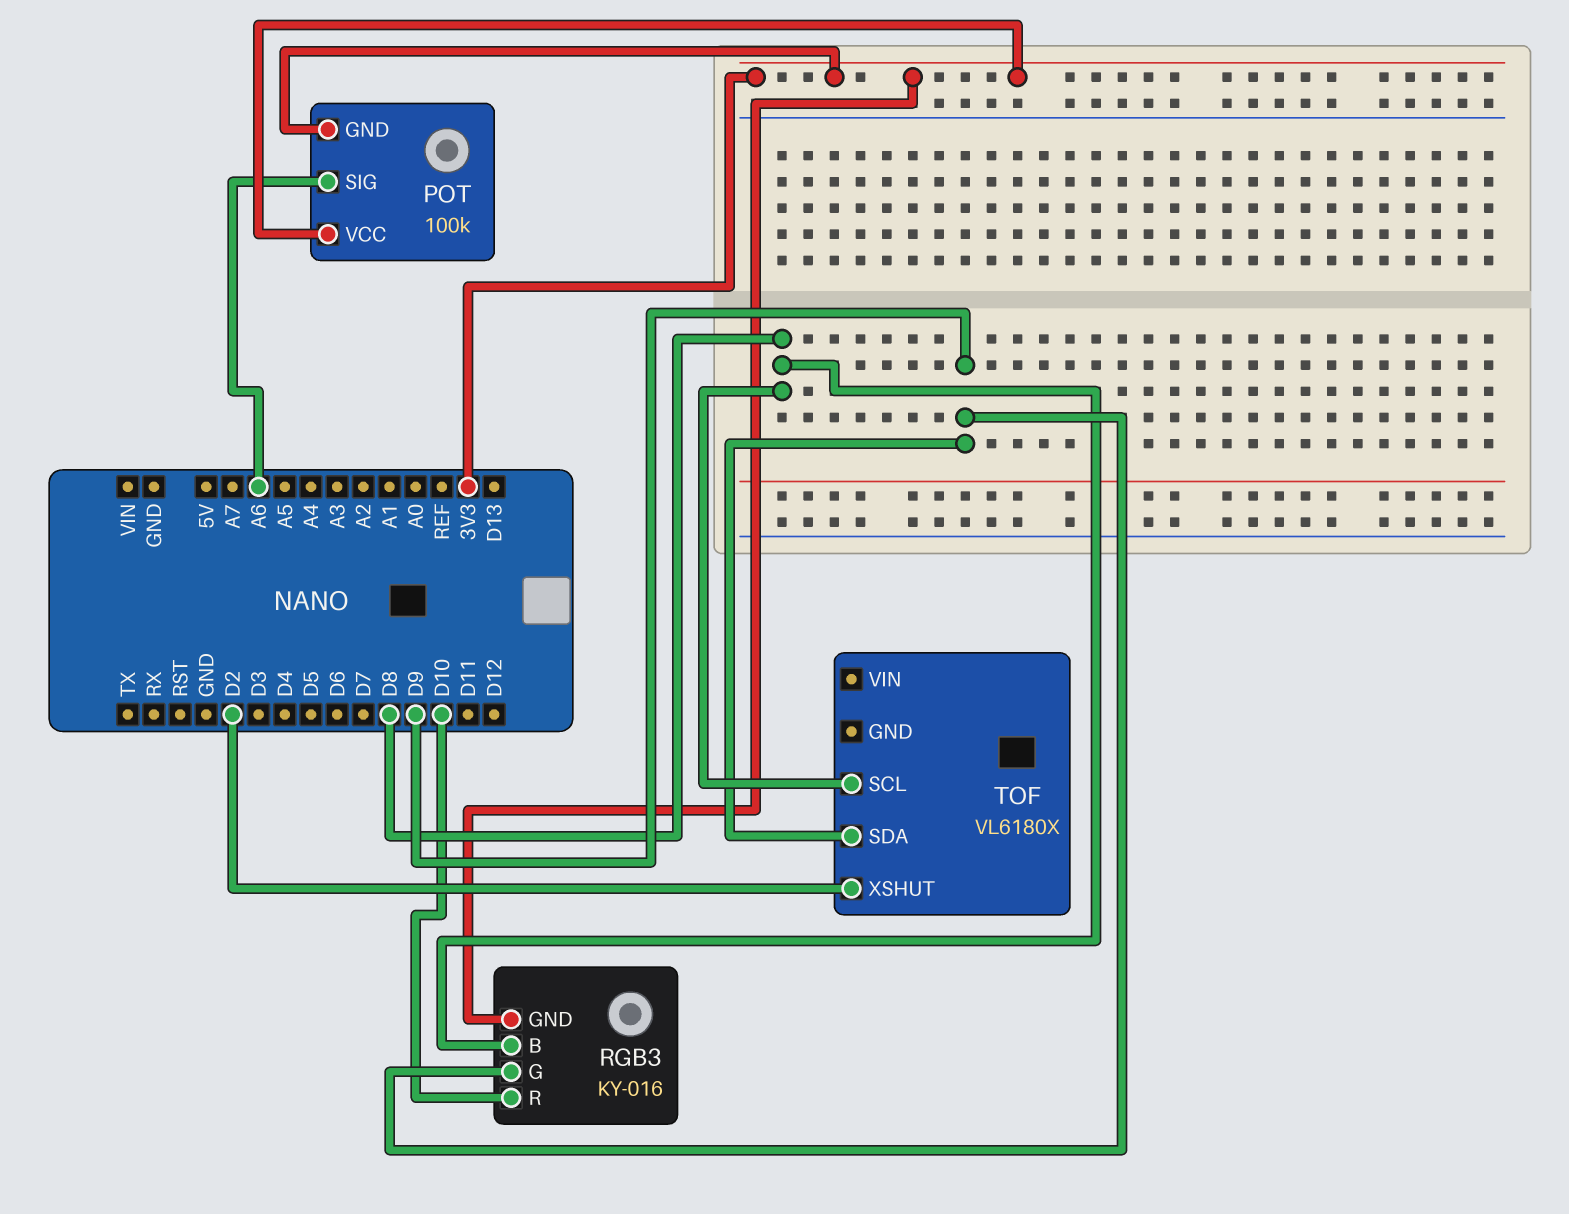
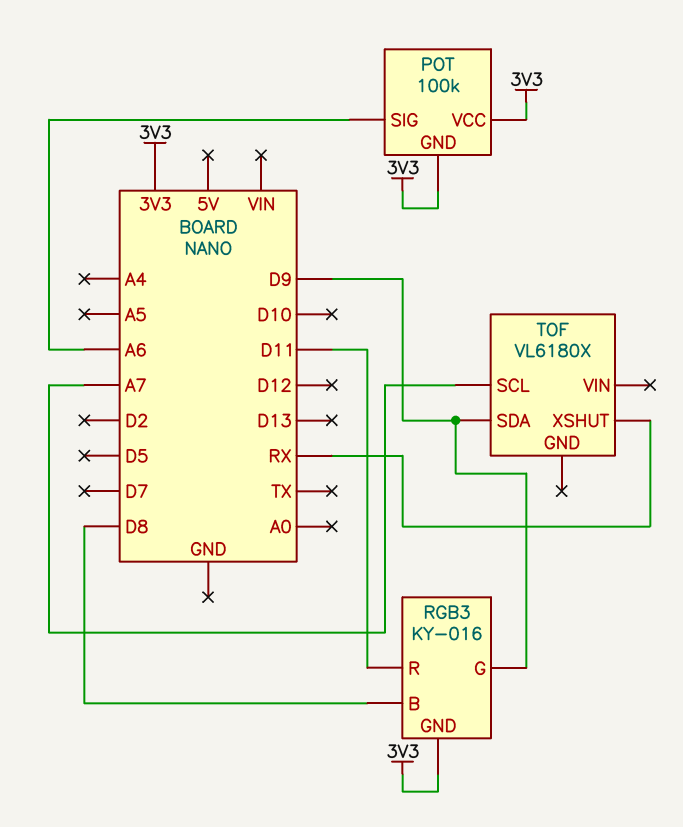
RGB3 pin R: D10 -> D11
TOF pin SCL: D8 -> A7
TOF pin XSHUT: D2 -> RX

